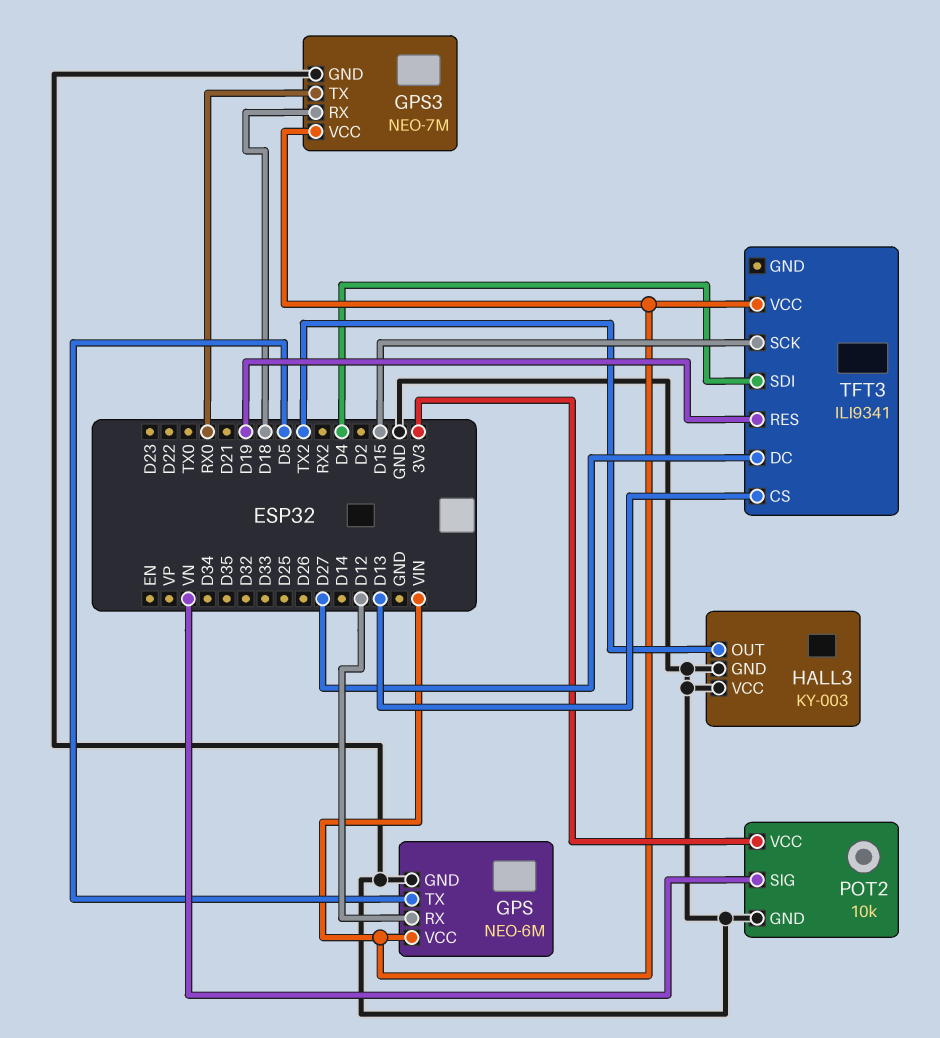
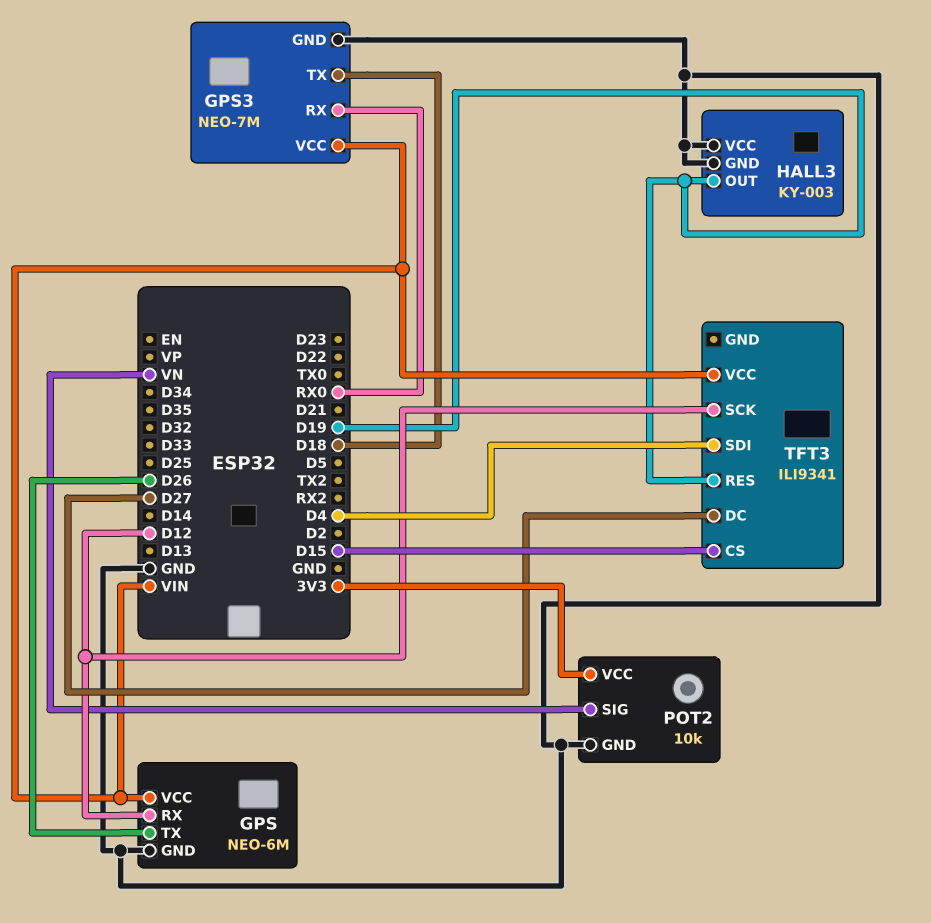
GPS pin TX: D5 -> D26
GPS3 pin RX: D18 -> RX0
GPS3 pin TX: RX0 -> D18
HALL3 pin OUT: TX2 -> D19
TFT3 pin CS: D13 -> D15
TFT3 pin SCK: D15 -> D12

